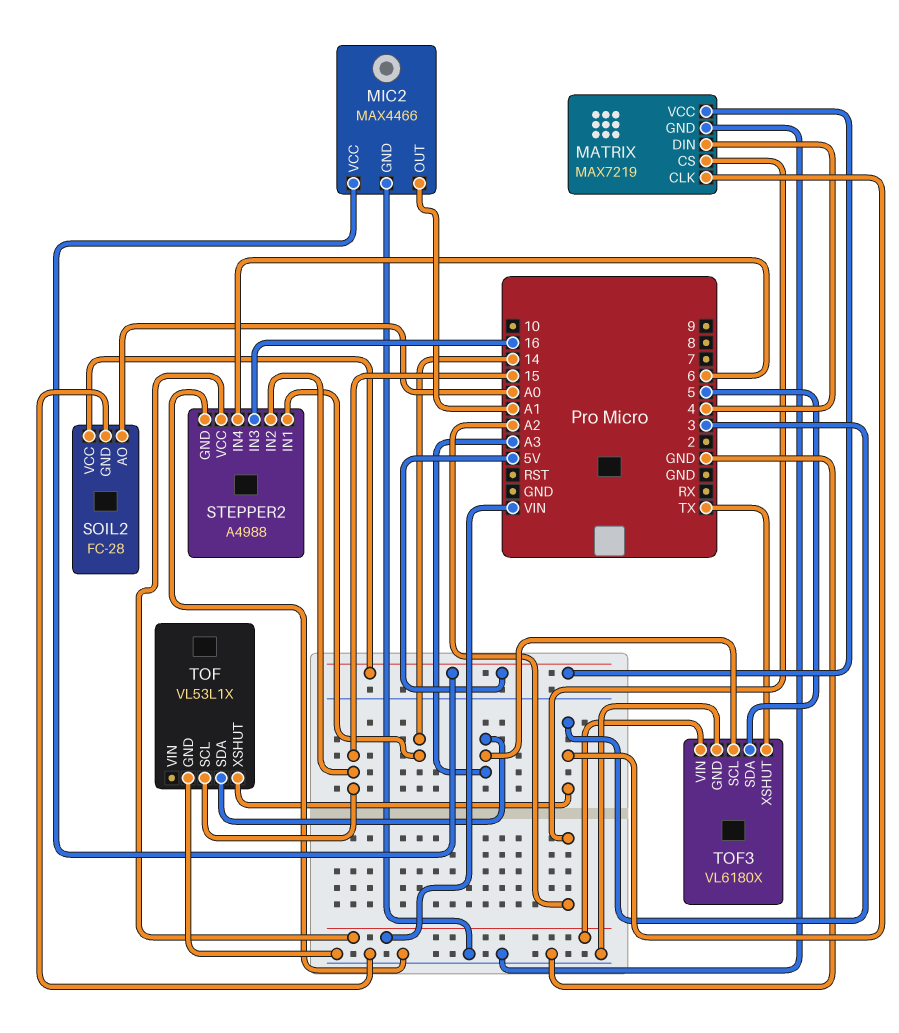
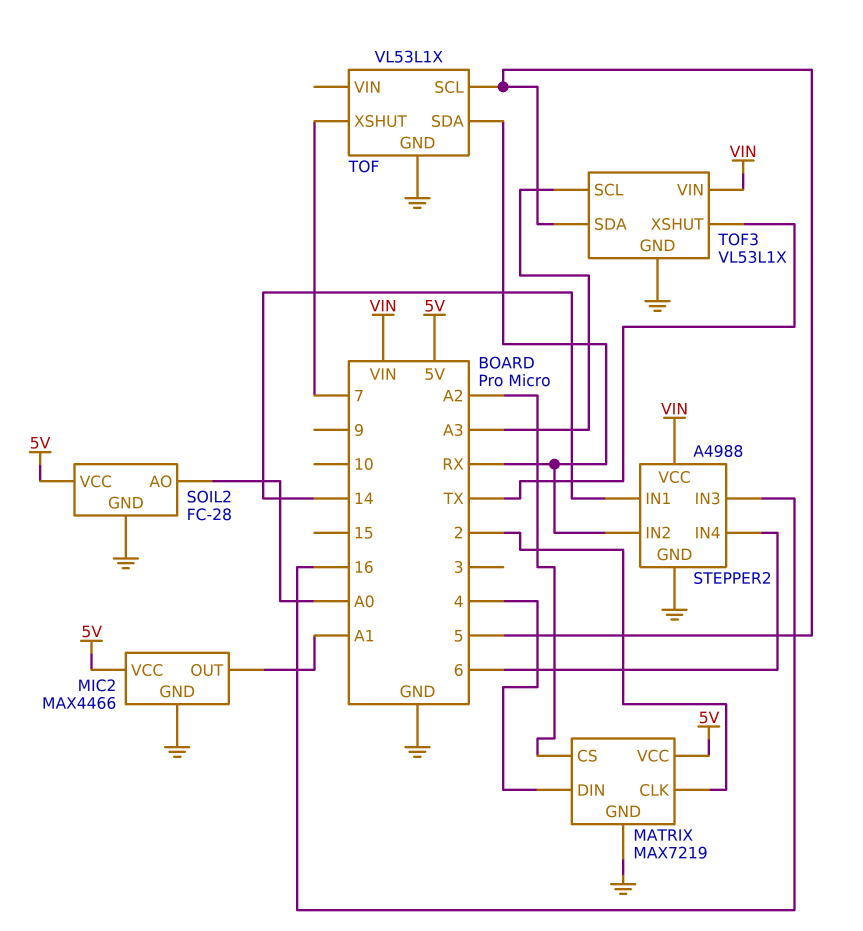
MATRIX pin CLK: 3 -> 2
STEPPER2 pin IN2: 15 -> RX
TOF pin SCL: 15 -> 5
TOF pin SDA: A3 -> RX
TOF pin XSHUT: 3 -> 7
TOF3: VL6180X -> VL53L1X

